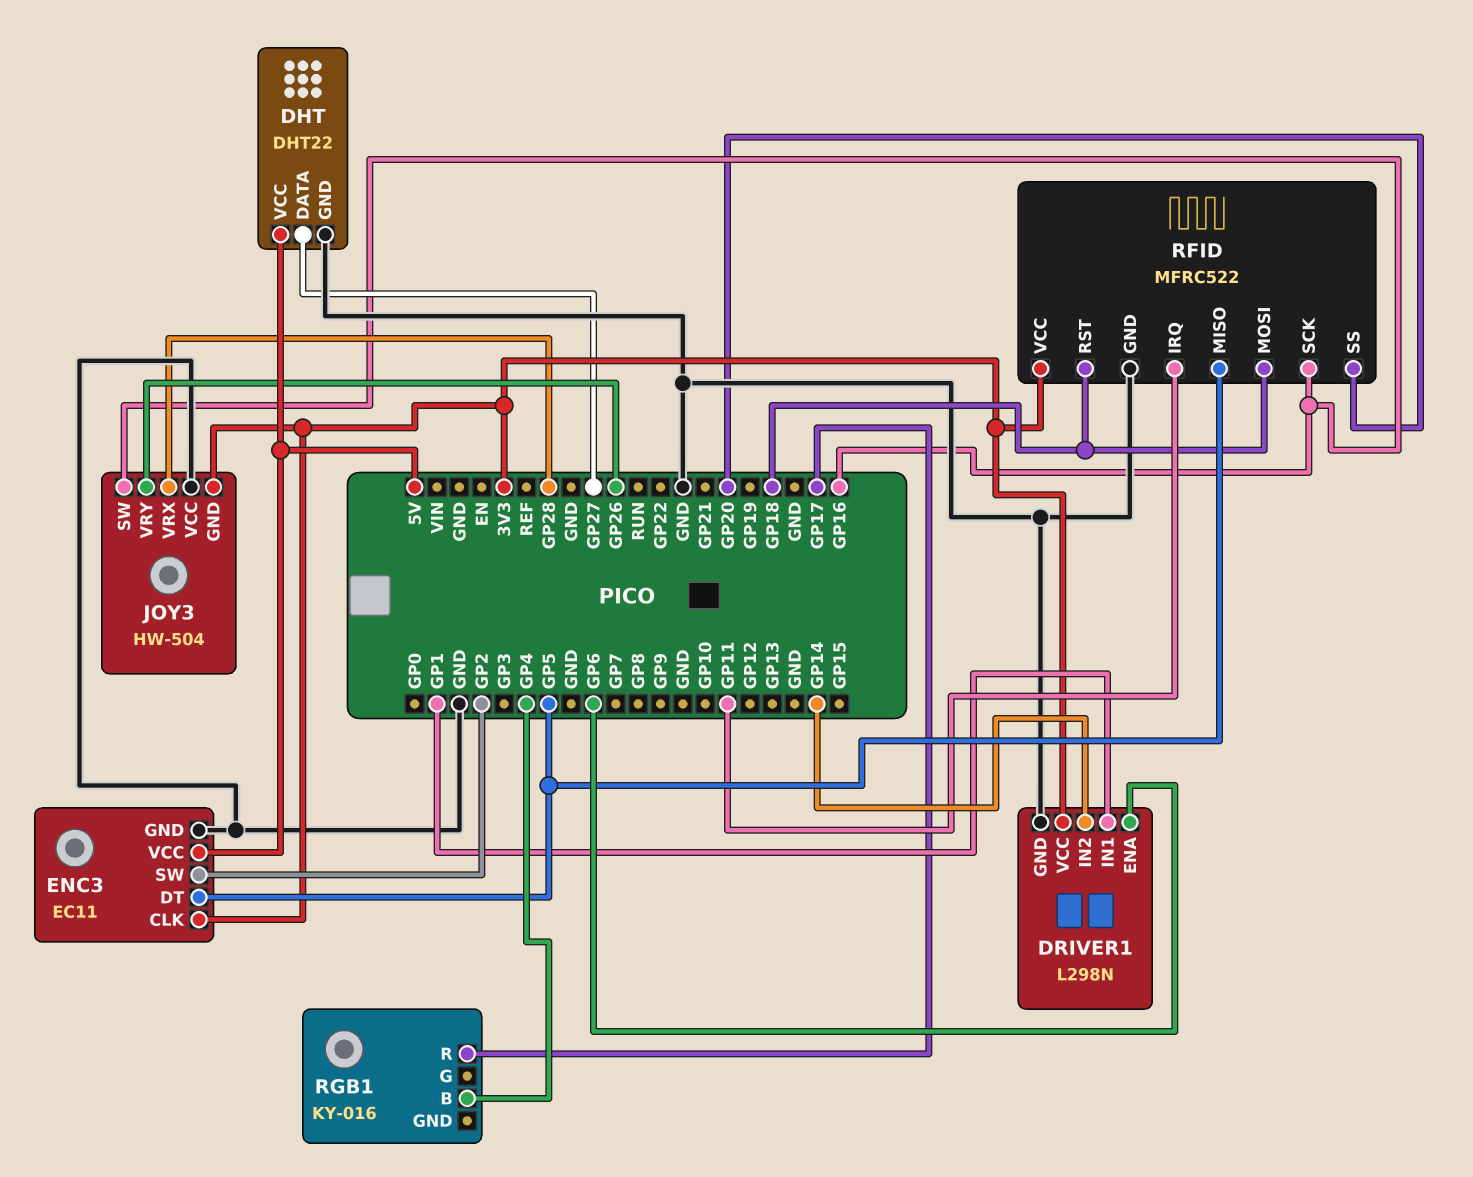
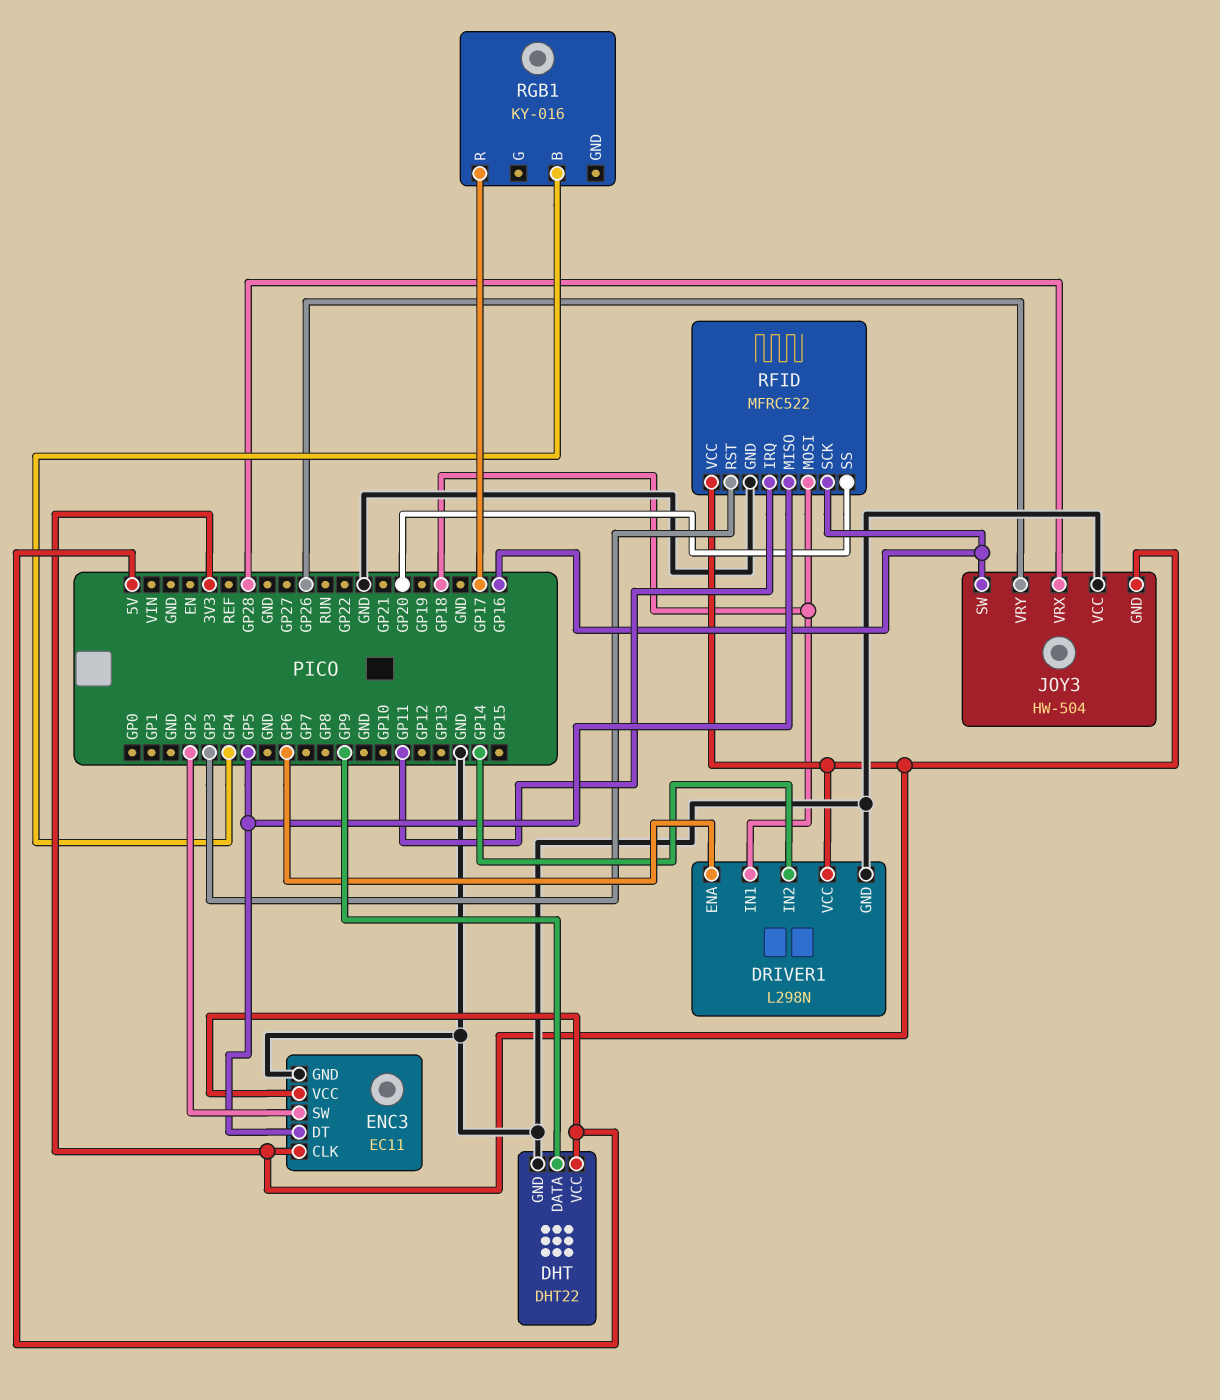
DHT pin DATA: GP27 -> GP9
DRIVER1 pin IN1: GP1 -> GP18
RFID pin RST: GP18 -> GP3

